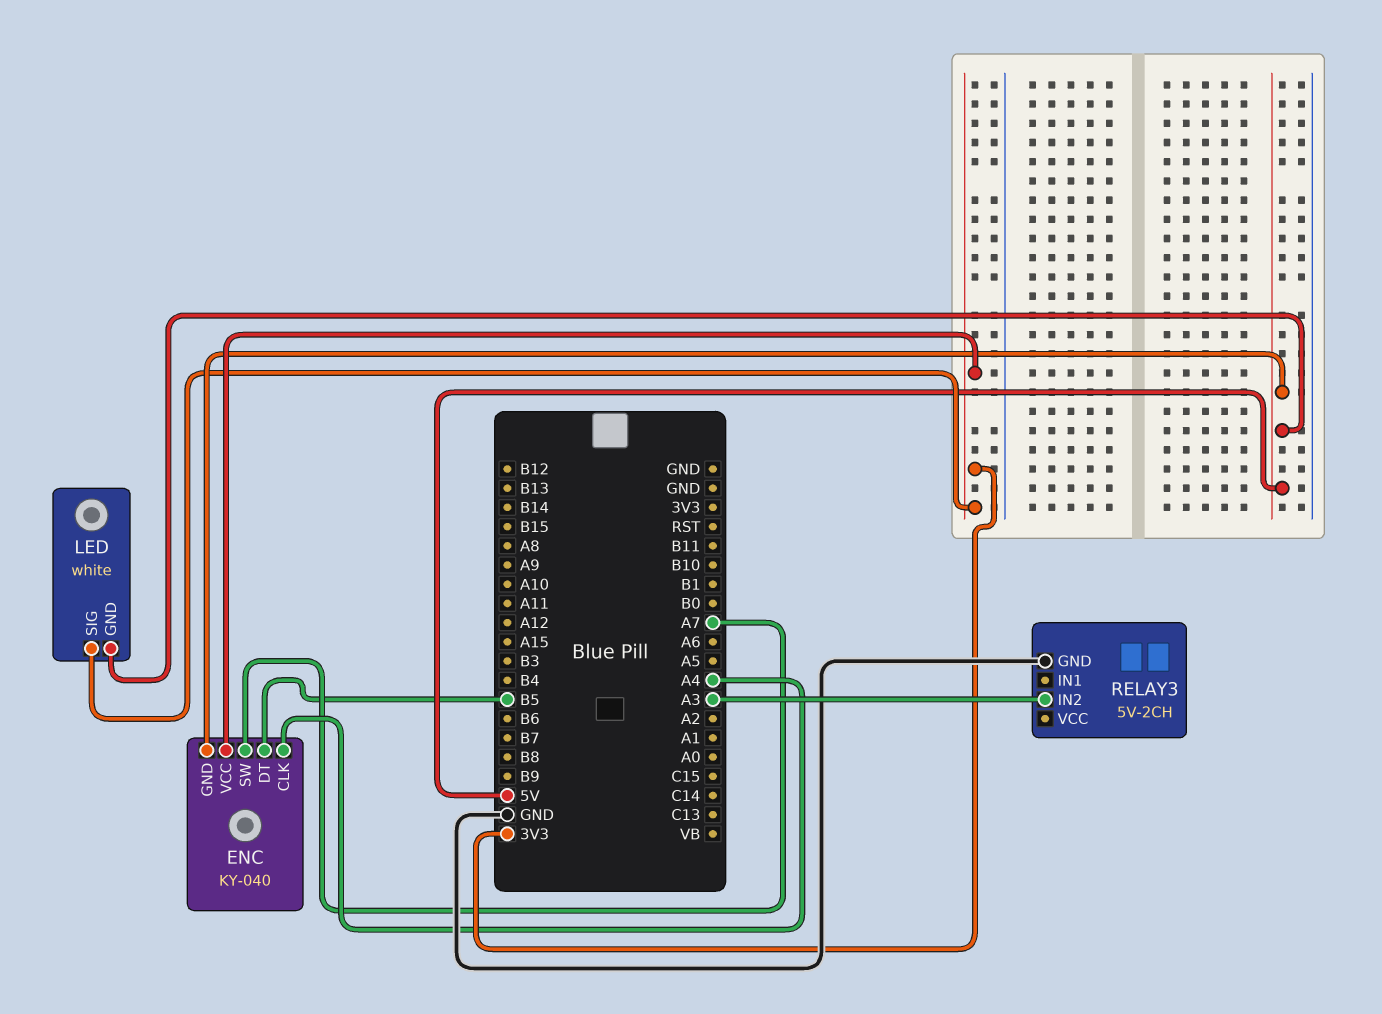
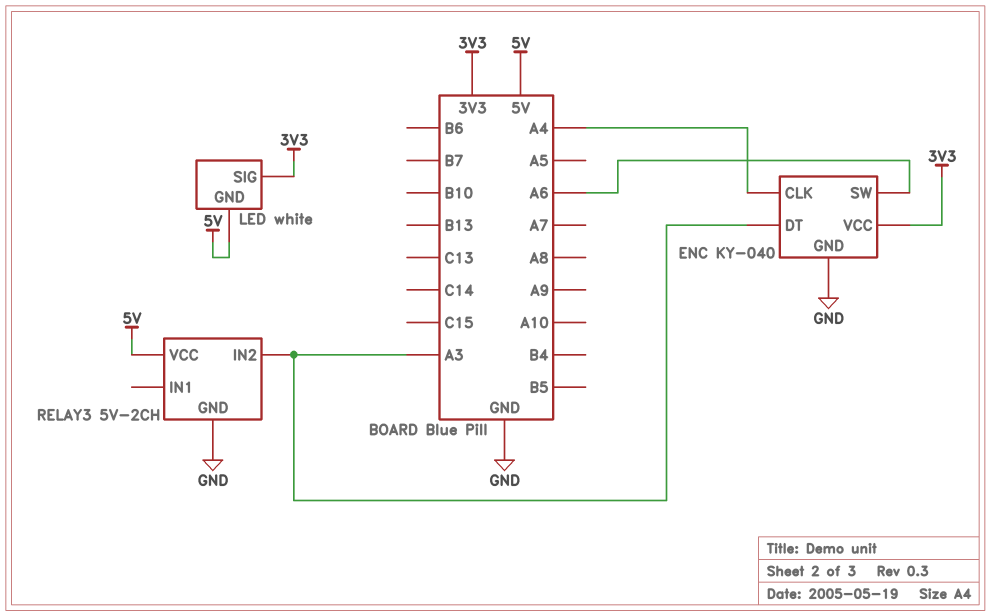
ENC pin DT: B5 -> A3
ENC pin GND: 5V -> GND
ENC pin SW: A7 -> A6
RELAY3 pin VCC: none -> 5V

